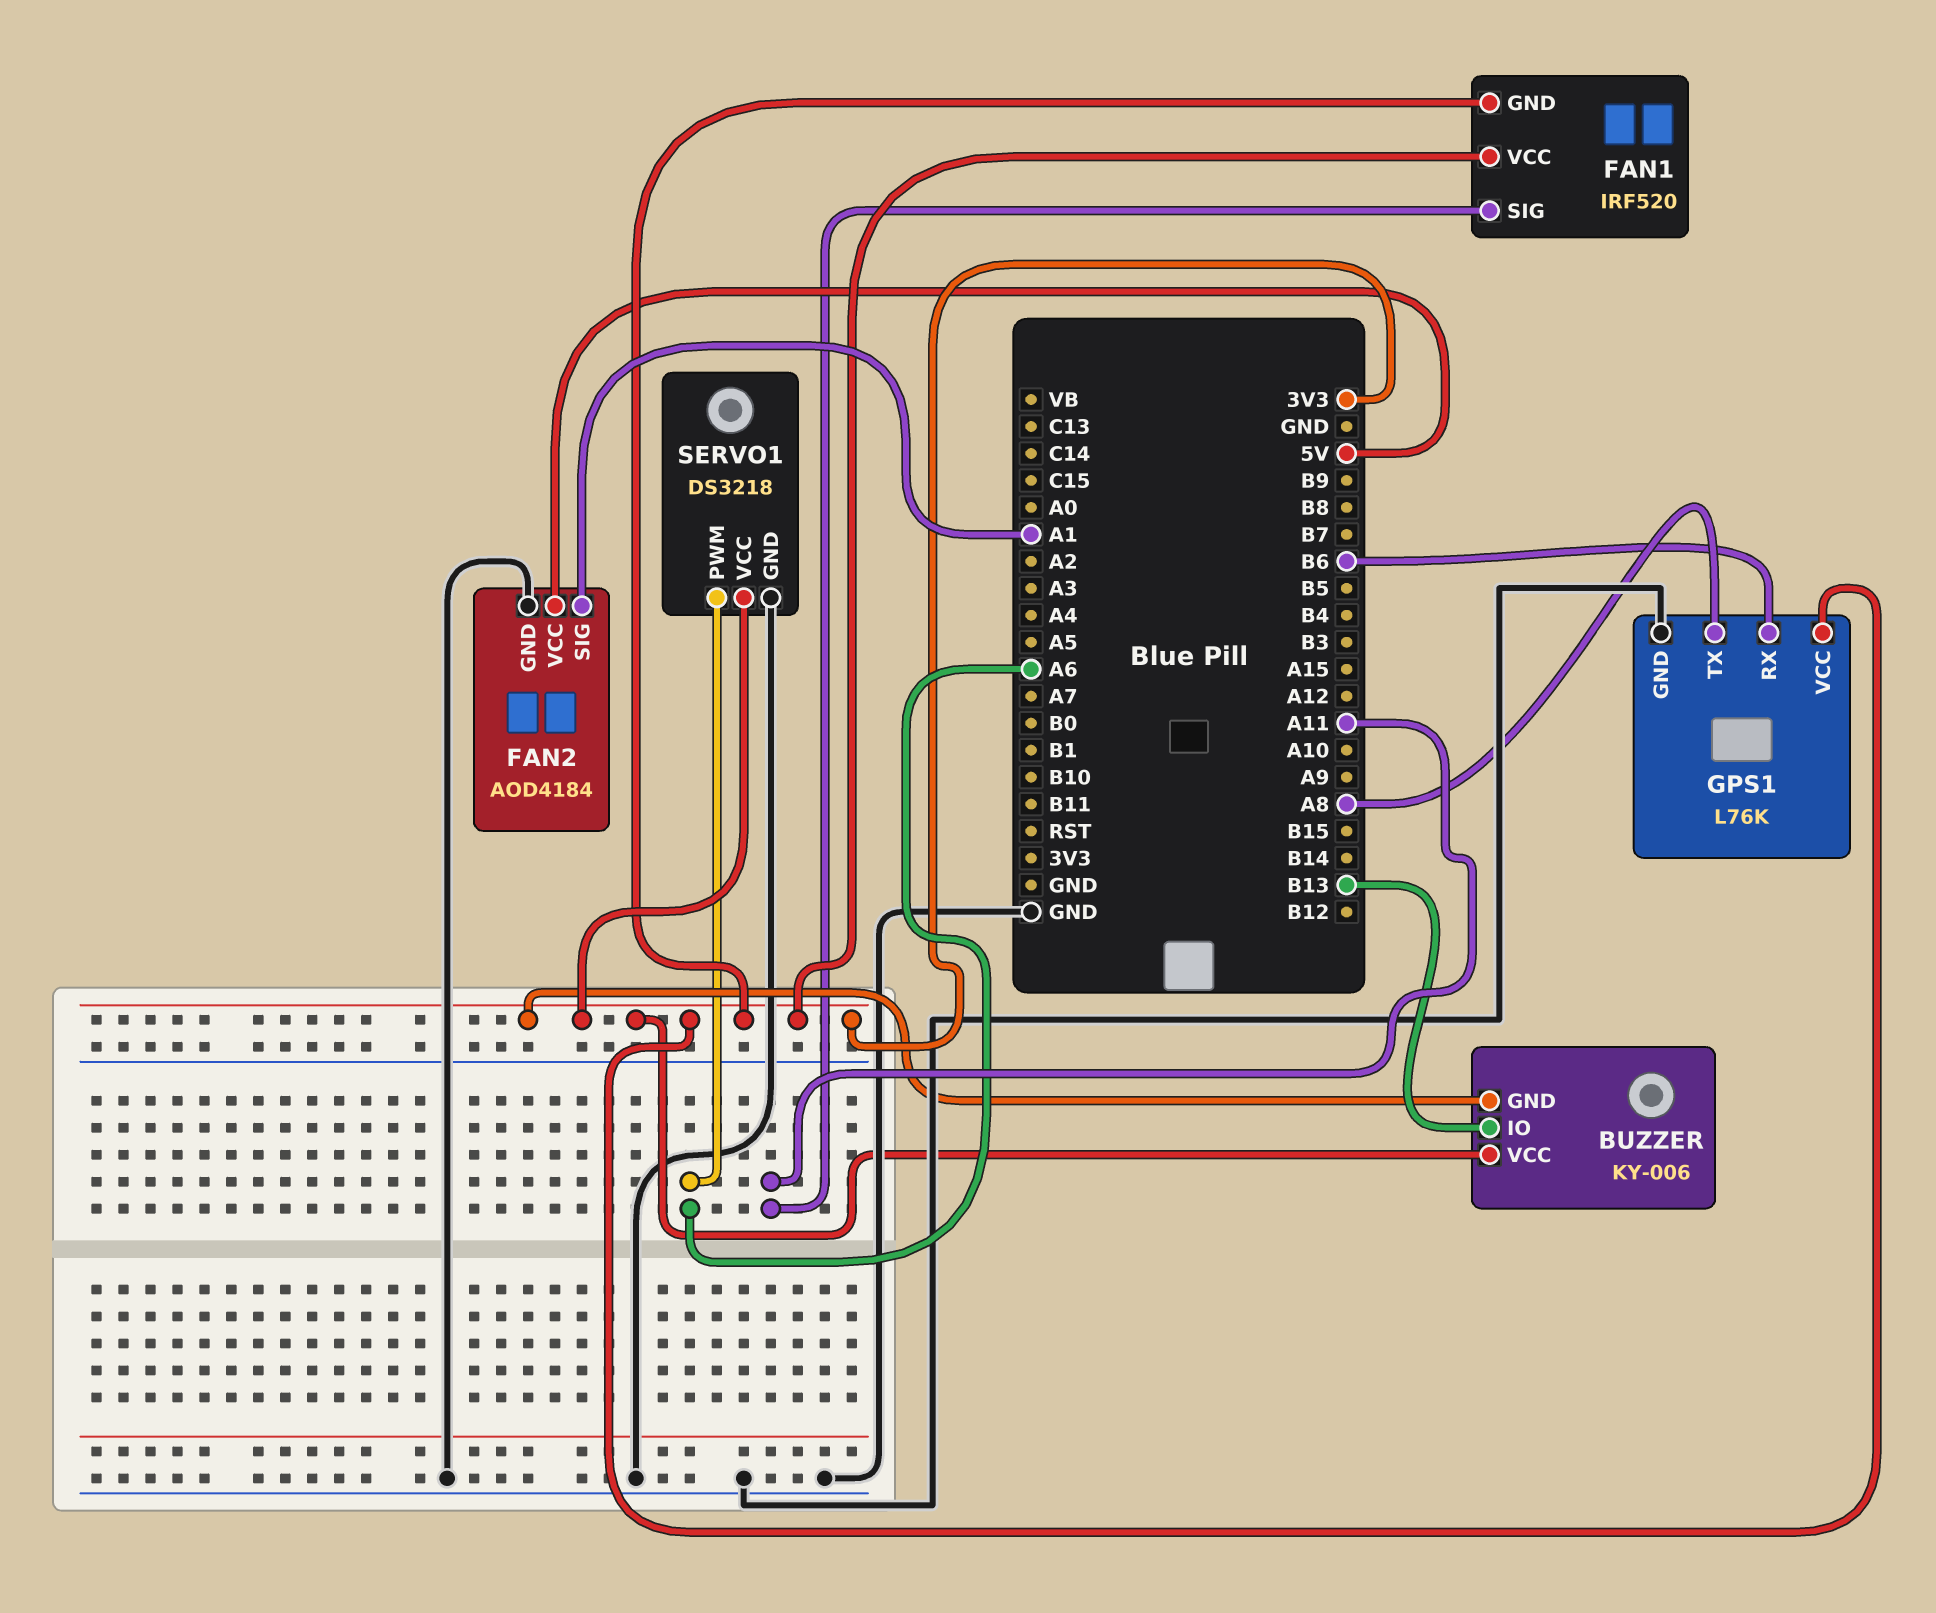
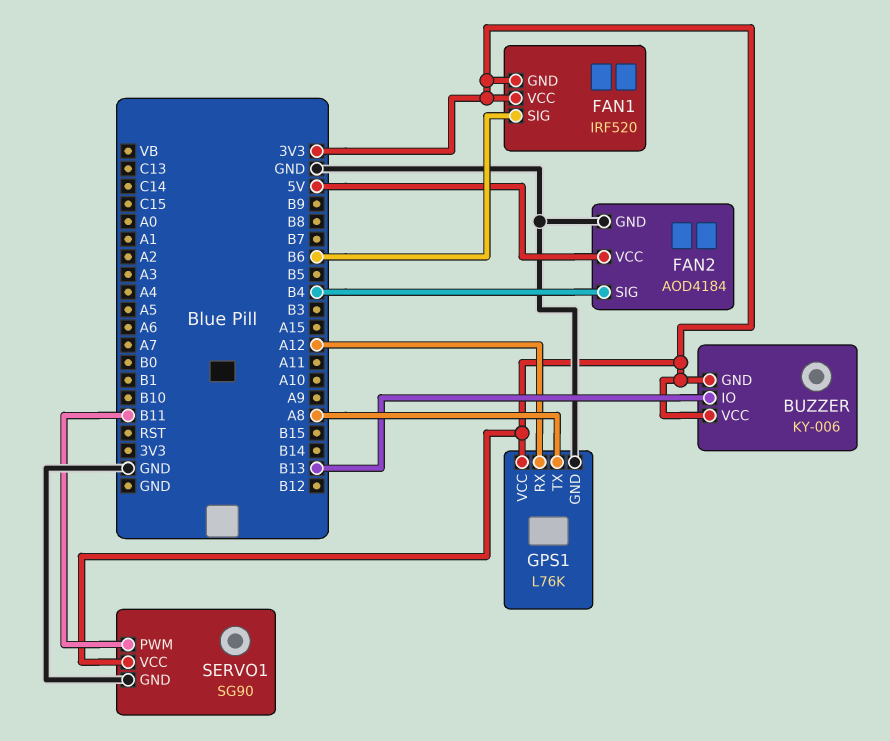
FAN1 pin SIG: A11 -> B6
FAN2 pin SIG: A1 -> B4
GPS1 pin RX: B6 -> A12
SERVO1: DS3218 -> SG90
SERVO1 pin PWM: A6 -> B11

